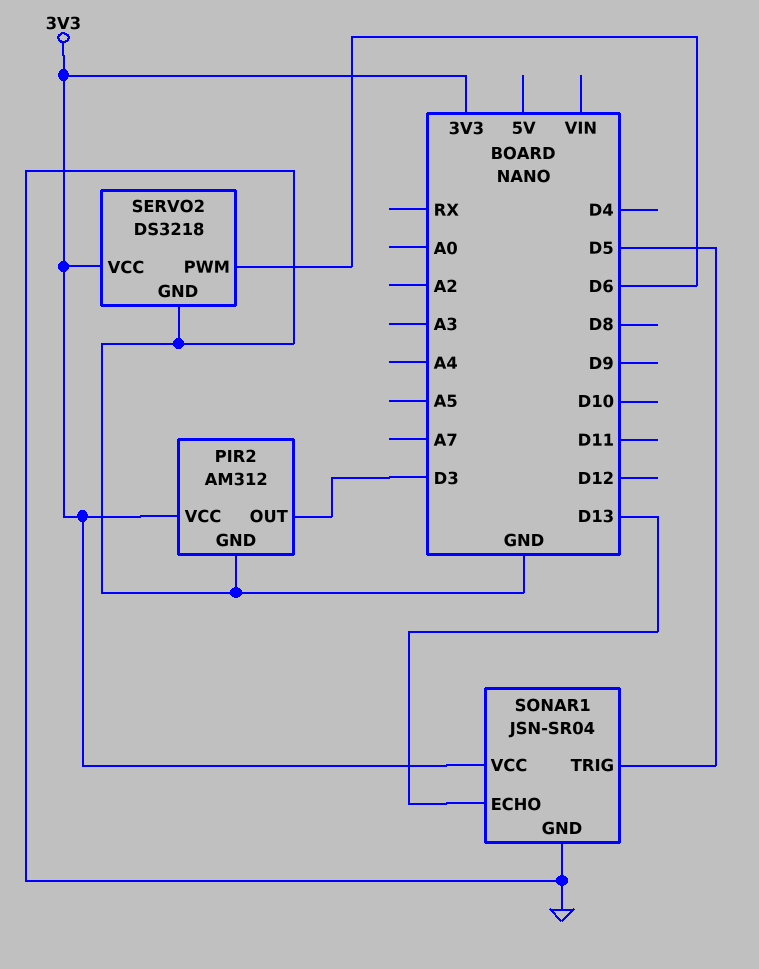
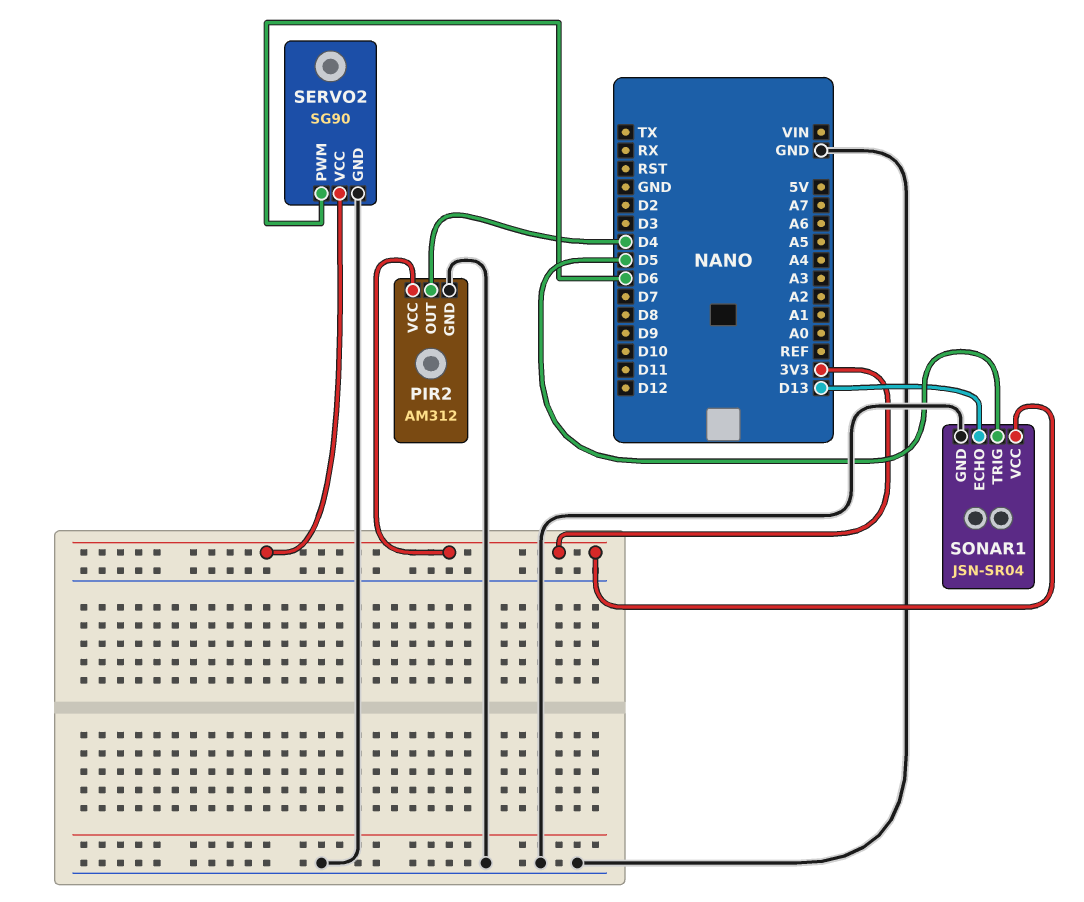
PIR2 pin OUT: D3 -> D4
SERVO2: DS3218 -> SG90

